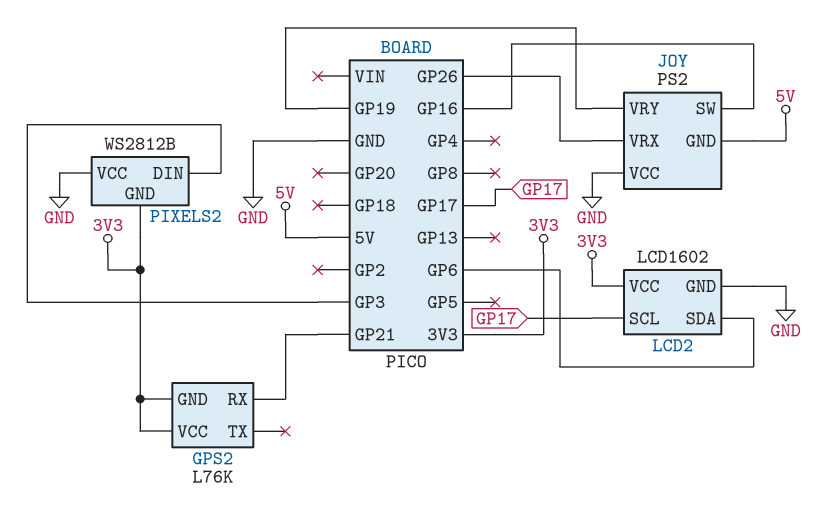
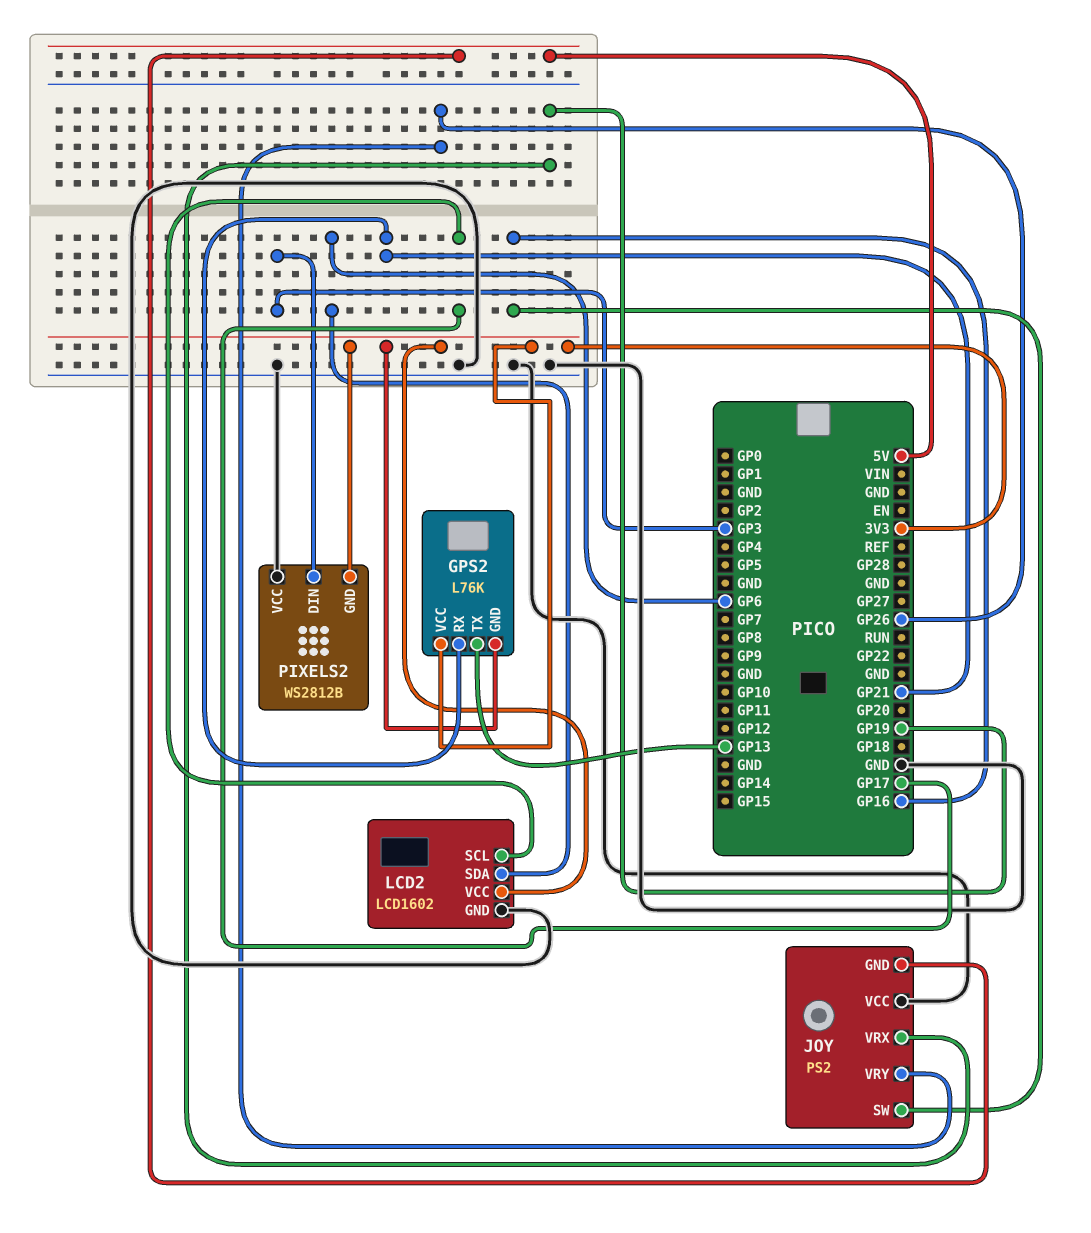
GPS2 pin TX: none -> GP13
JOY pin VRX: GP26 -> GP19
JOY pin VRY: GP19 -> GP26

